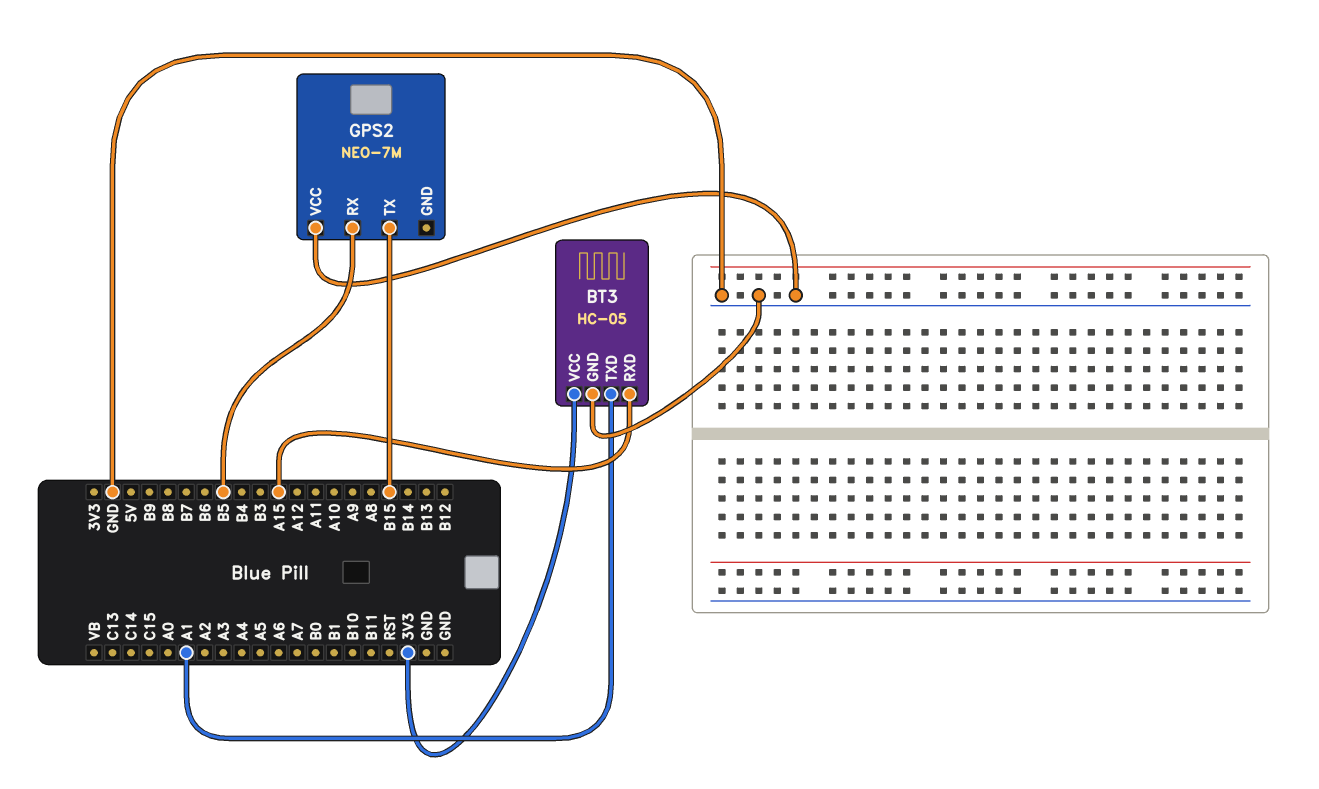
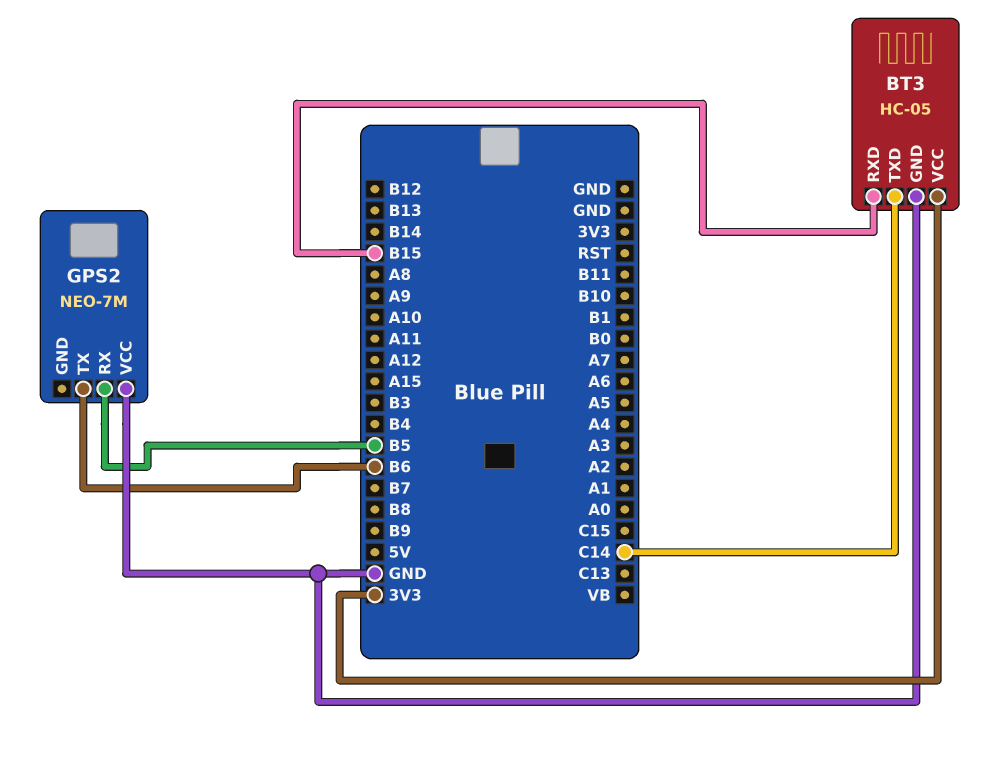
BT3 pin RXD: A15 -> B15
BT3 pin TXD: A1 -> C14
GPS2 pin TX: B15 -> B6

